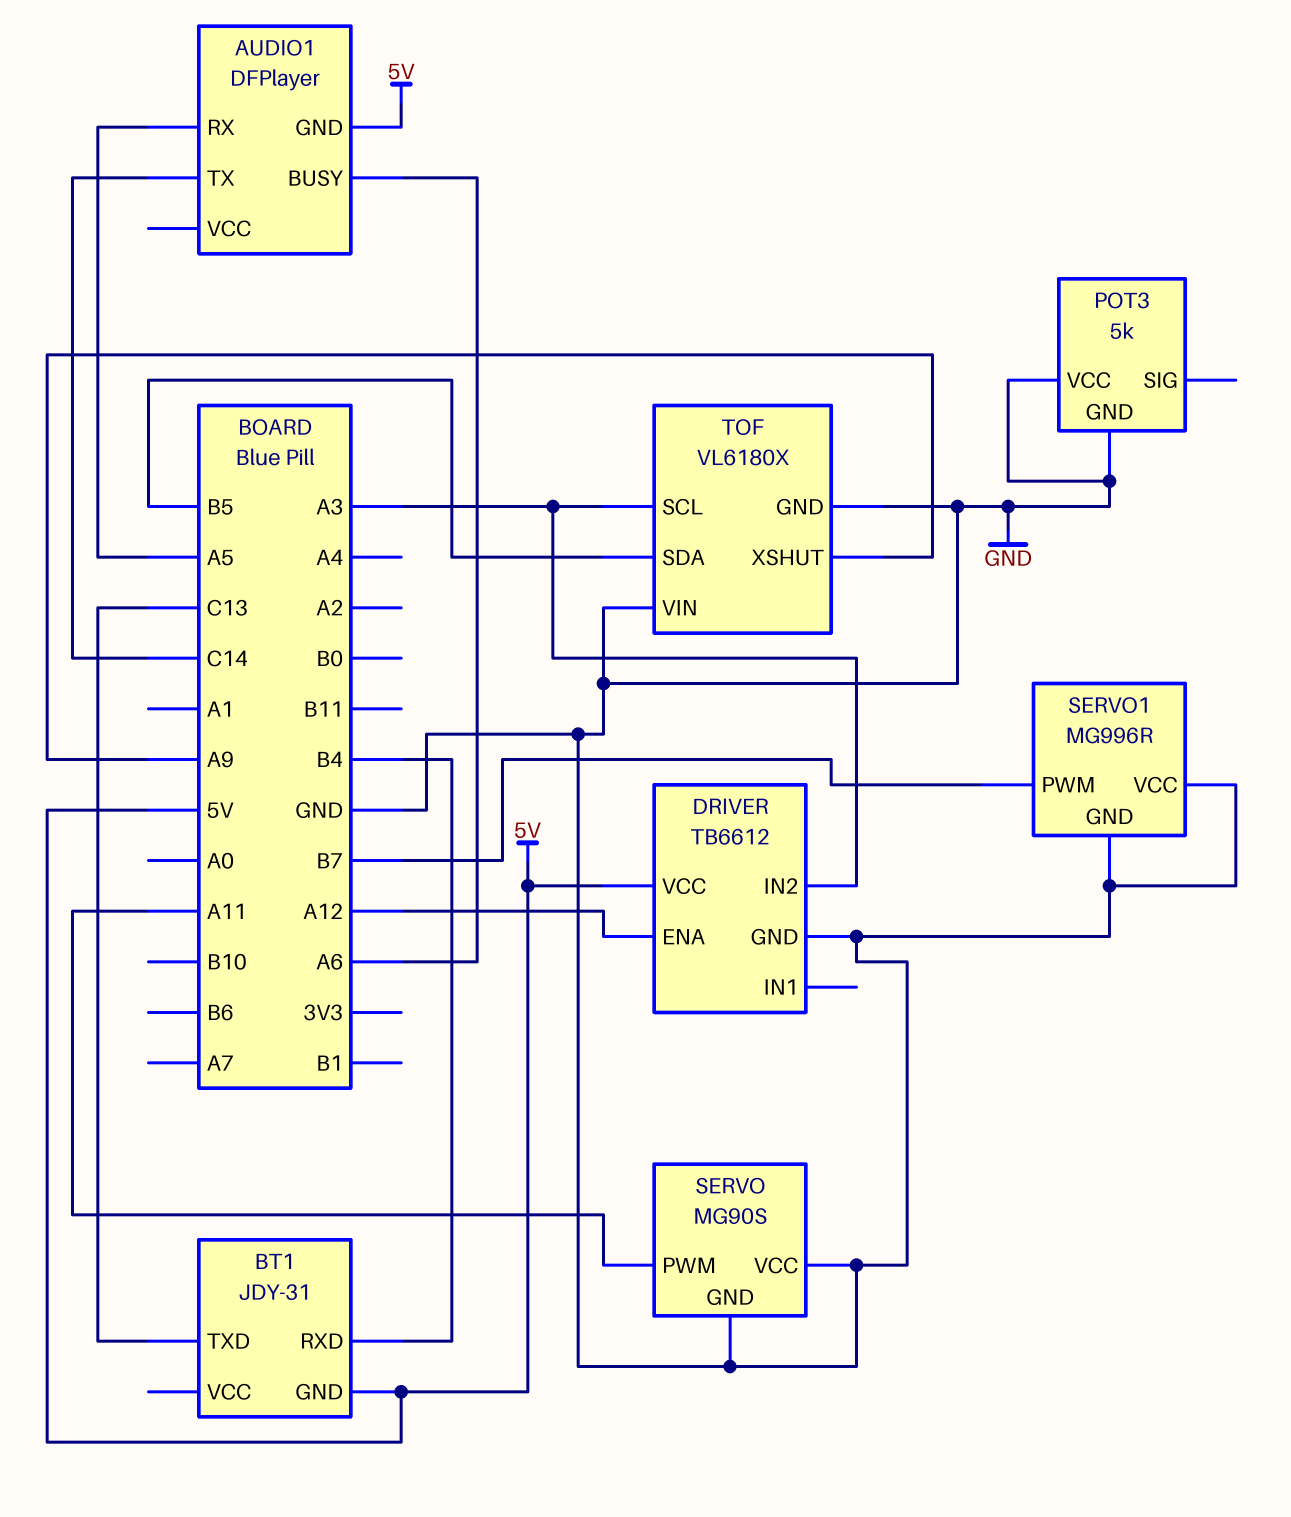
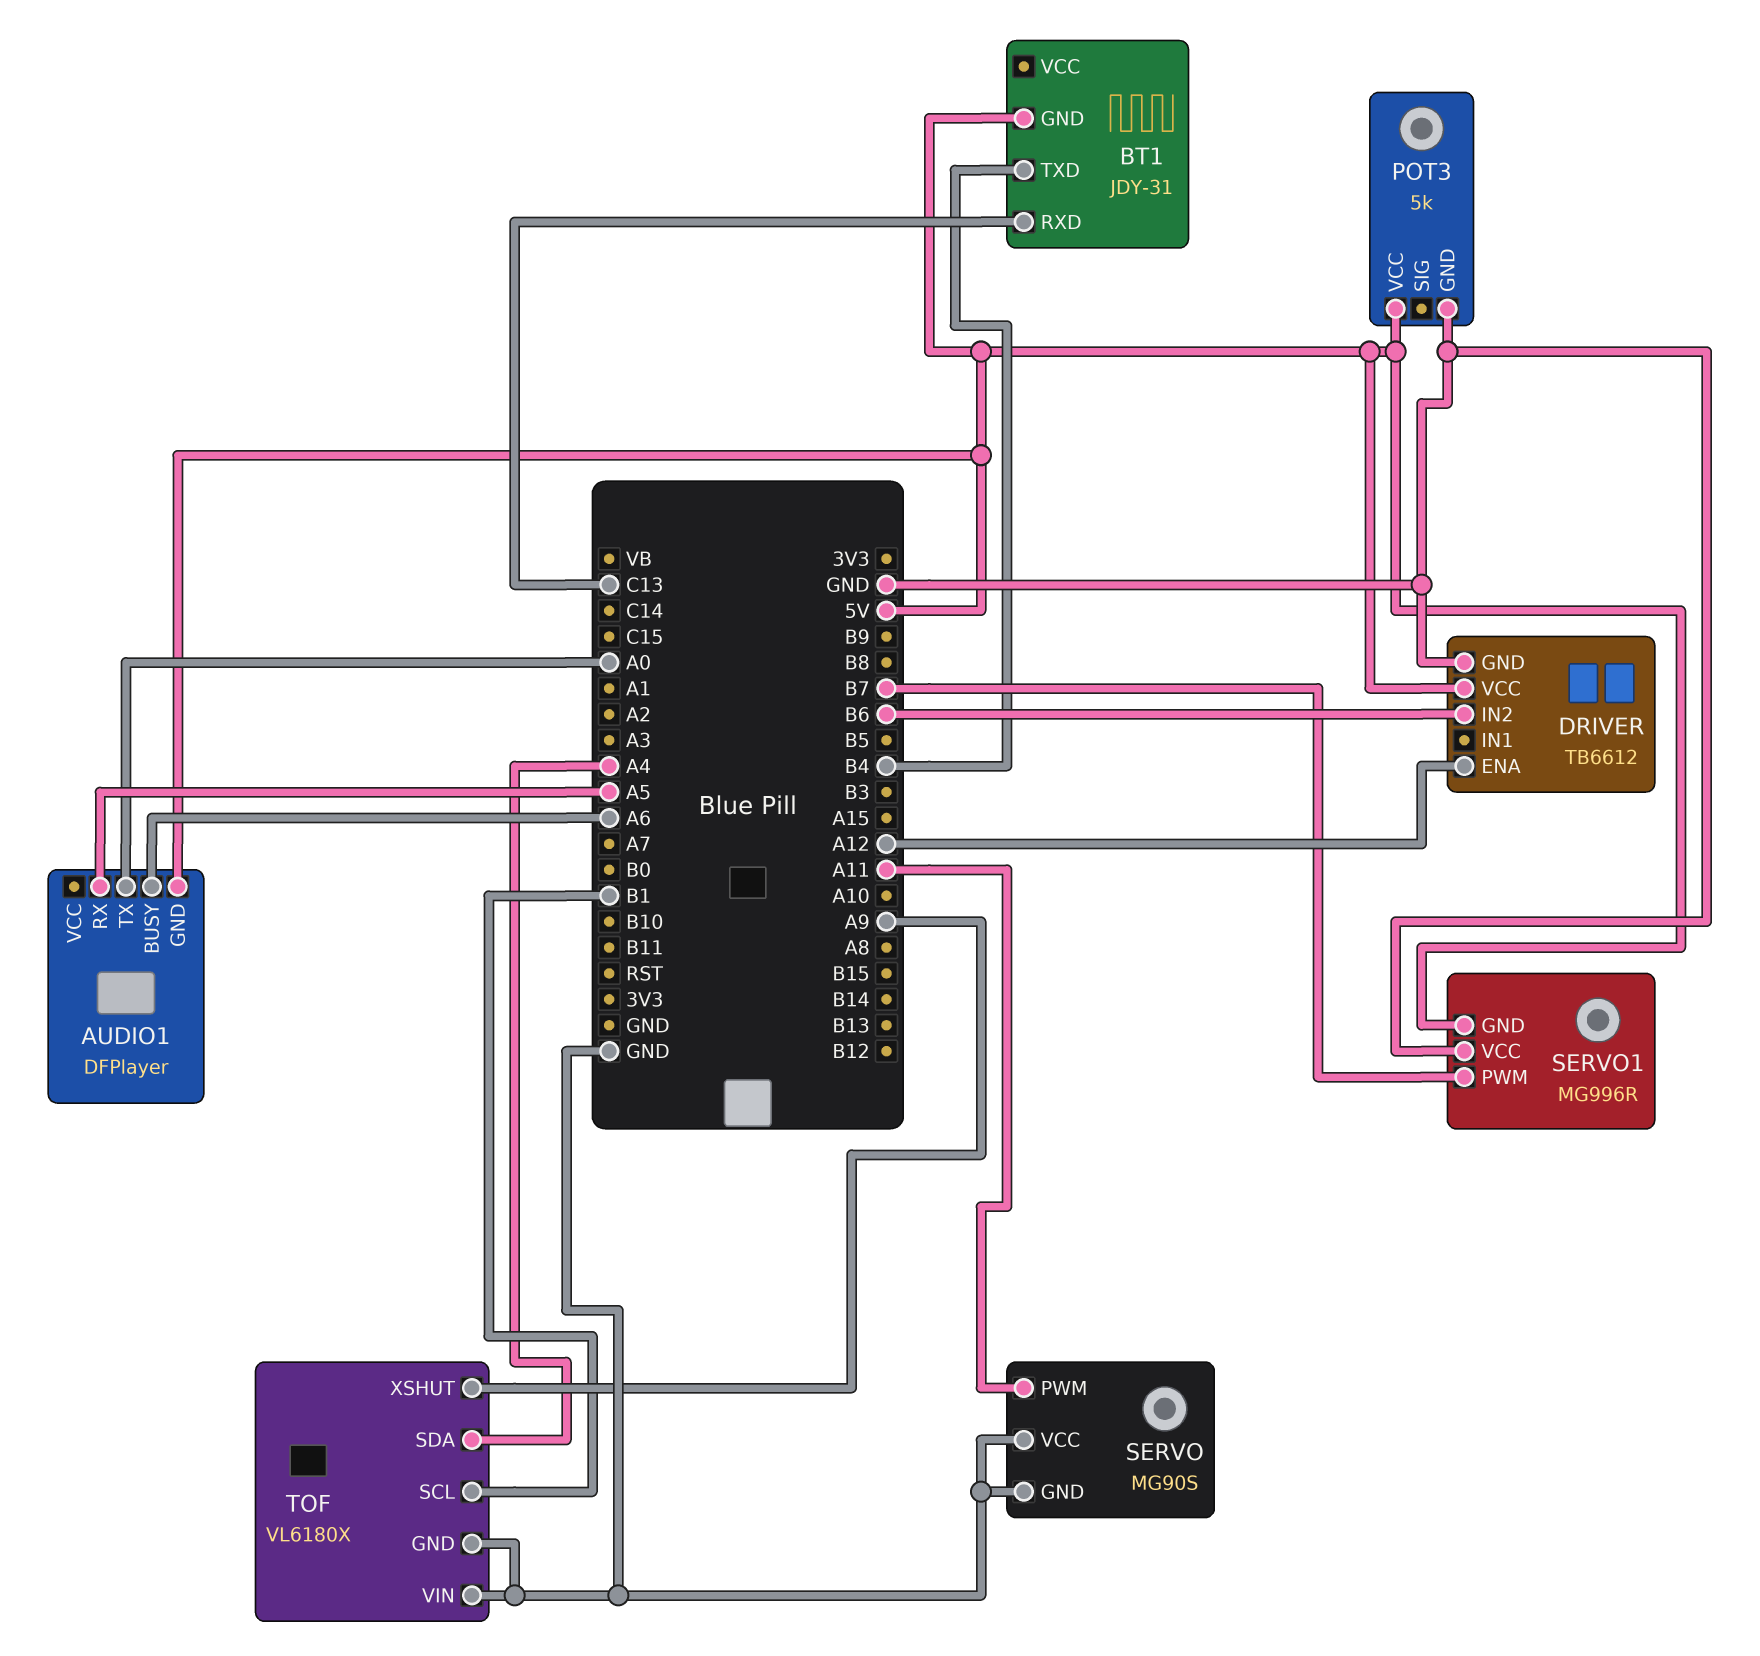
AUDIO1 pin TX: C14 -> A0
BT1 pin RXD: B4 -> C13
BT1 pin TXD: C13 -> B4
DRIVER pin IN2: A3 -> B6
POT3 pin VCC: GND -> 5V
SERVO1 pin GND: GND -> 5V
TOF pin SCL: A3 -> B1
TOF pin SDA: B5 -> A4

